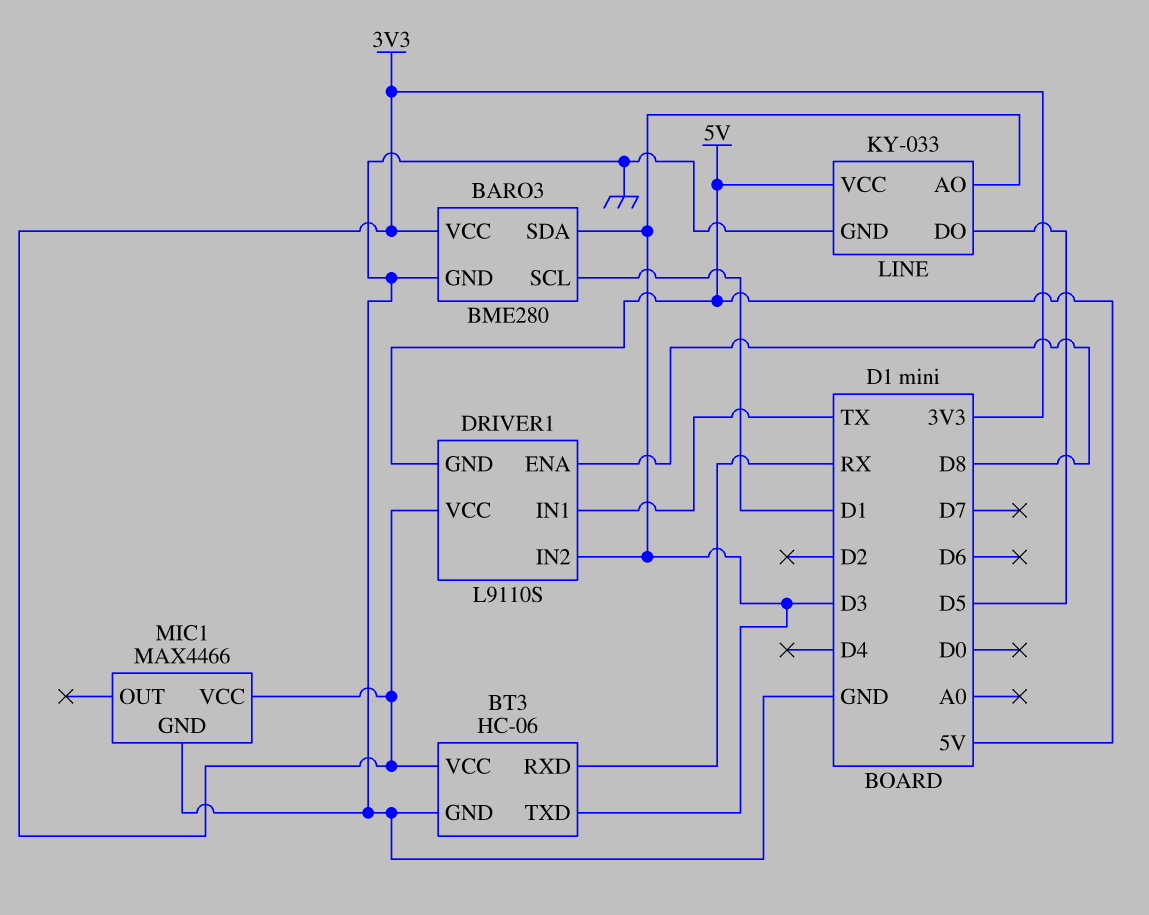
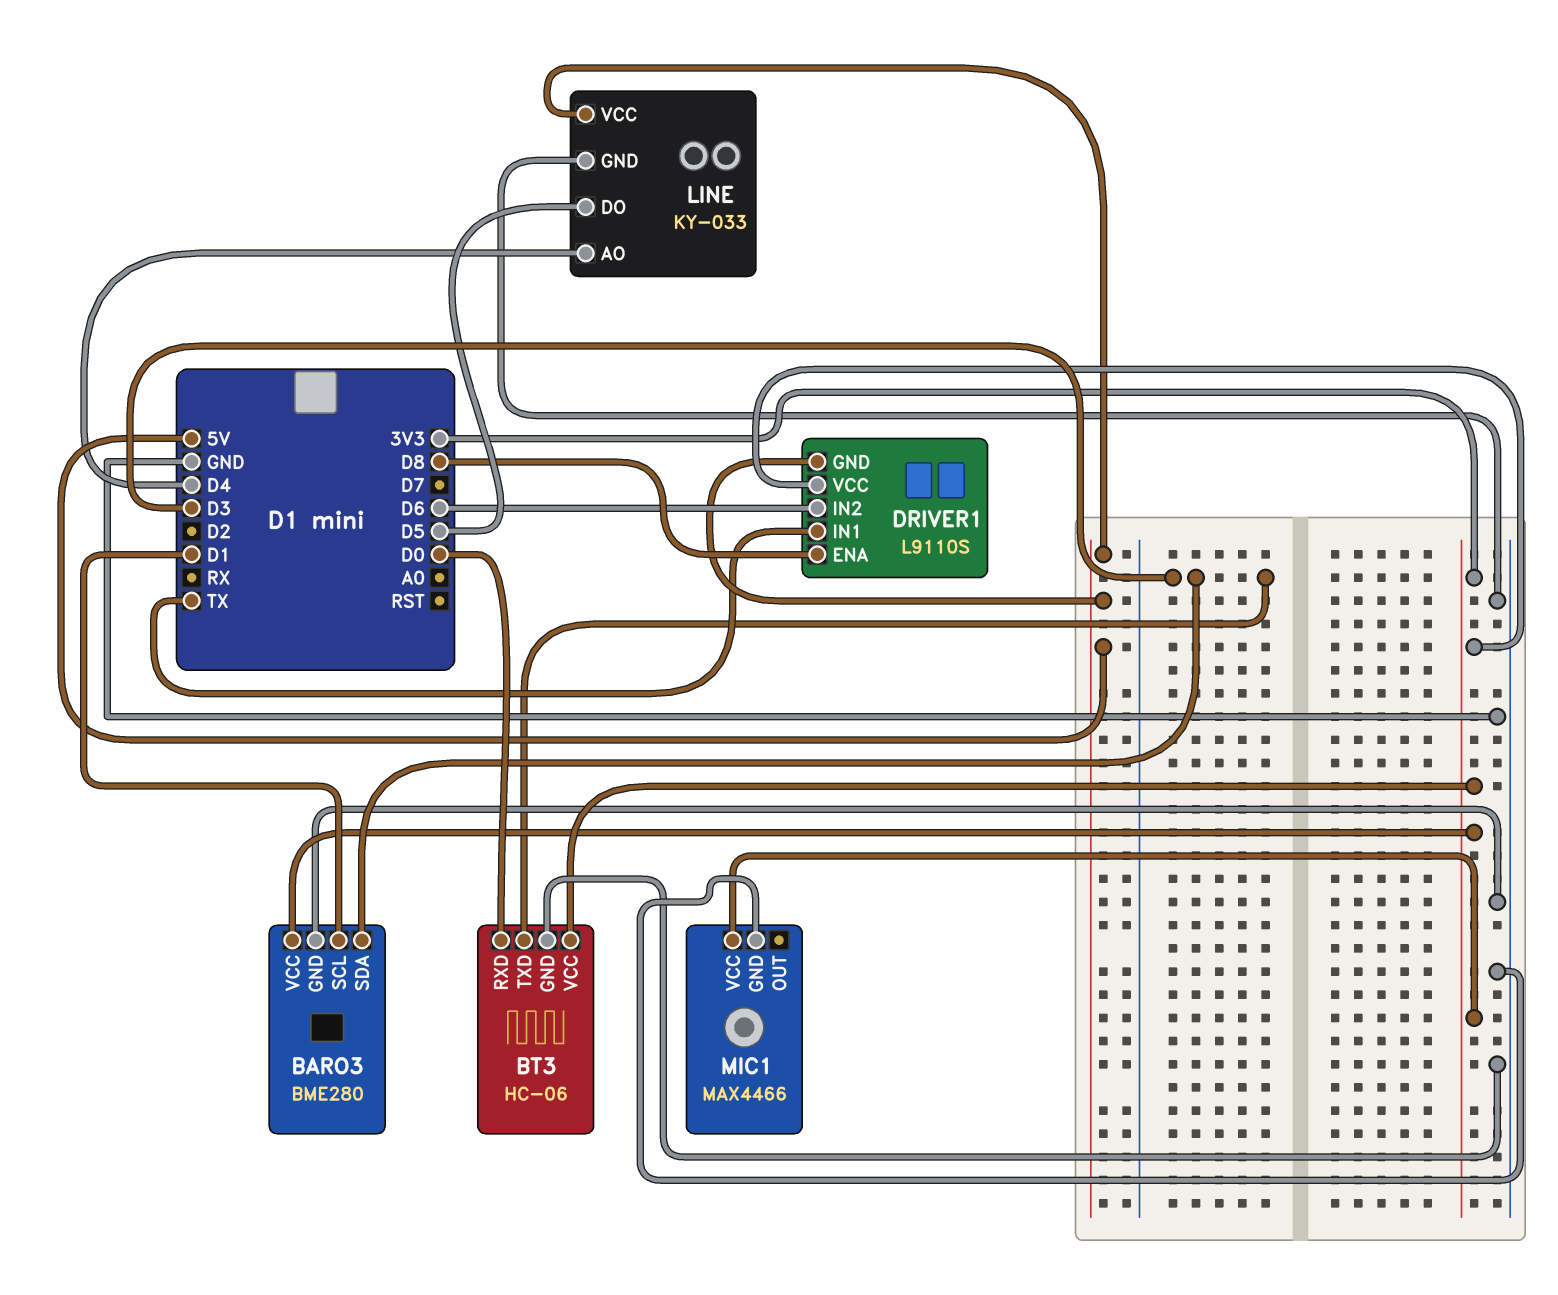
BT3 pin RXD: RX -> D0
DRIVER1 pin IN2: D3 -> D6
LINE pin AO: D3 -> D4

